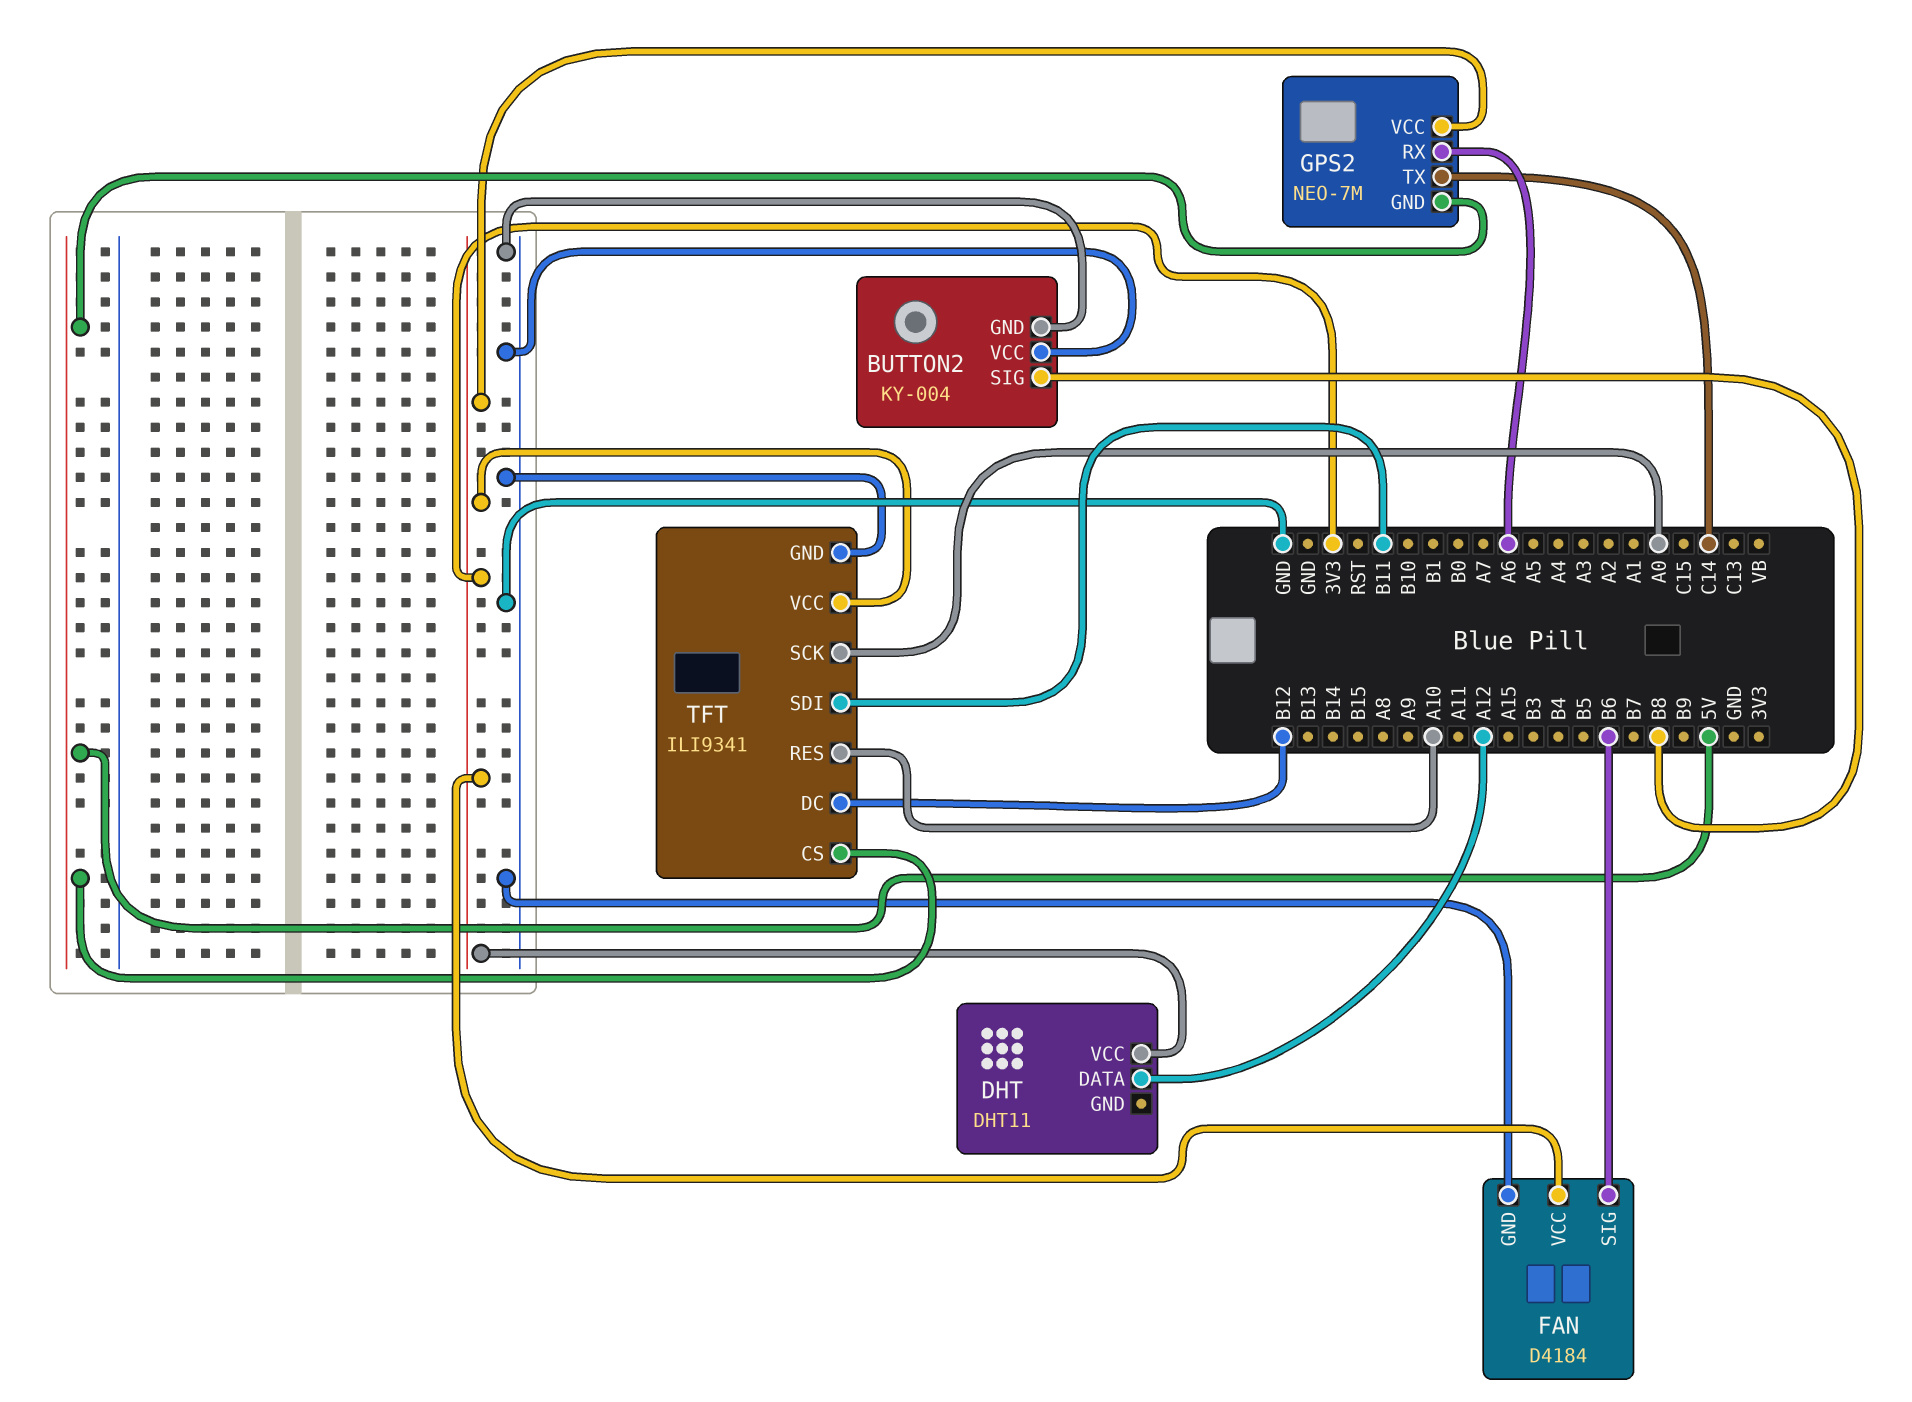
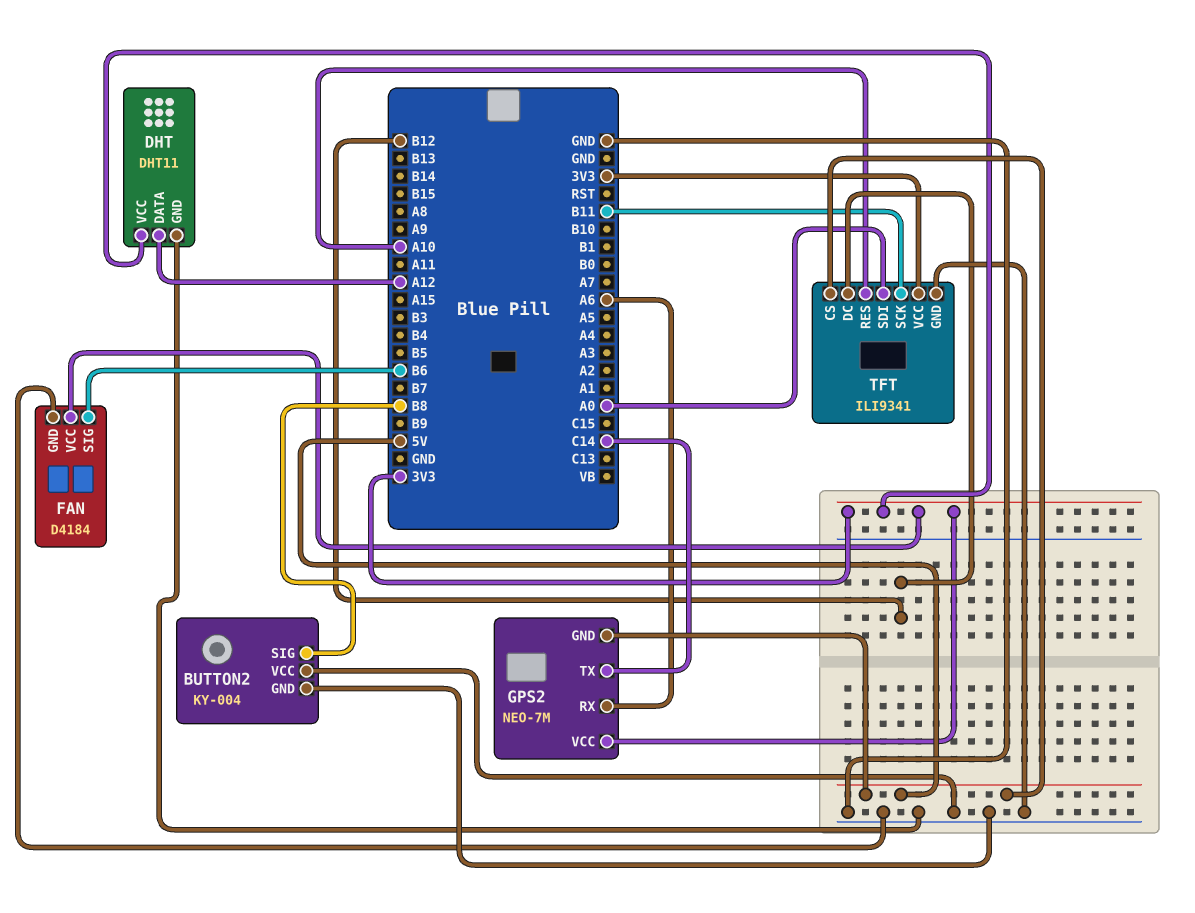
DHT pin GND: none -> GND
TFT pin SCK: A0 -> B11
TFT pin SDI: B11 -> A0

